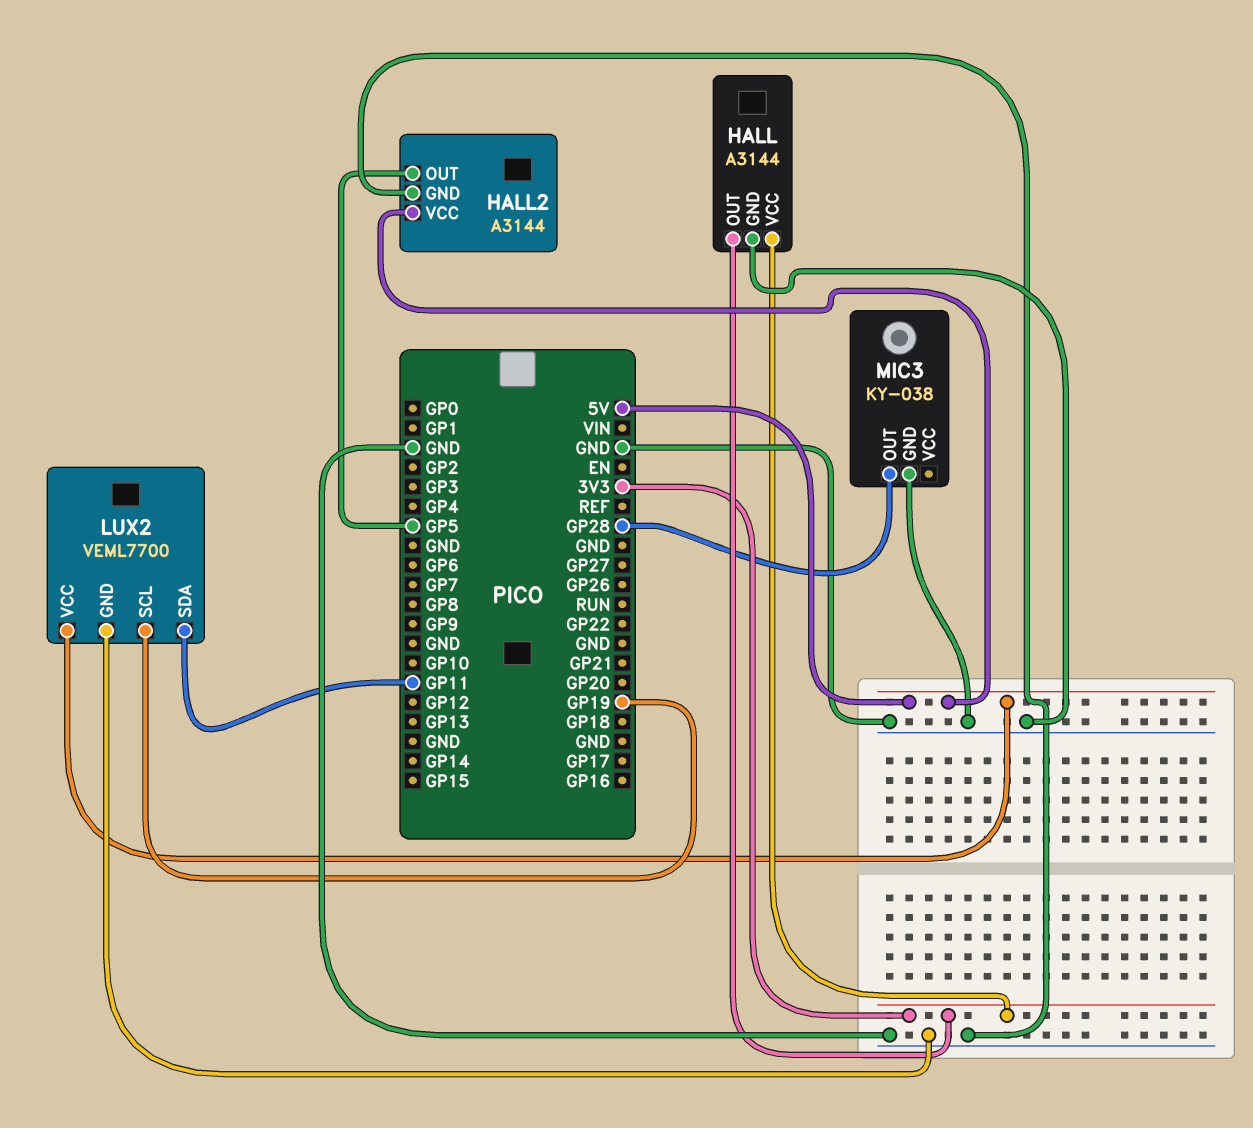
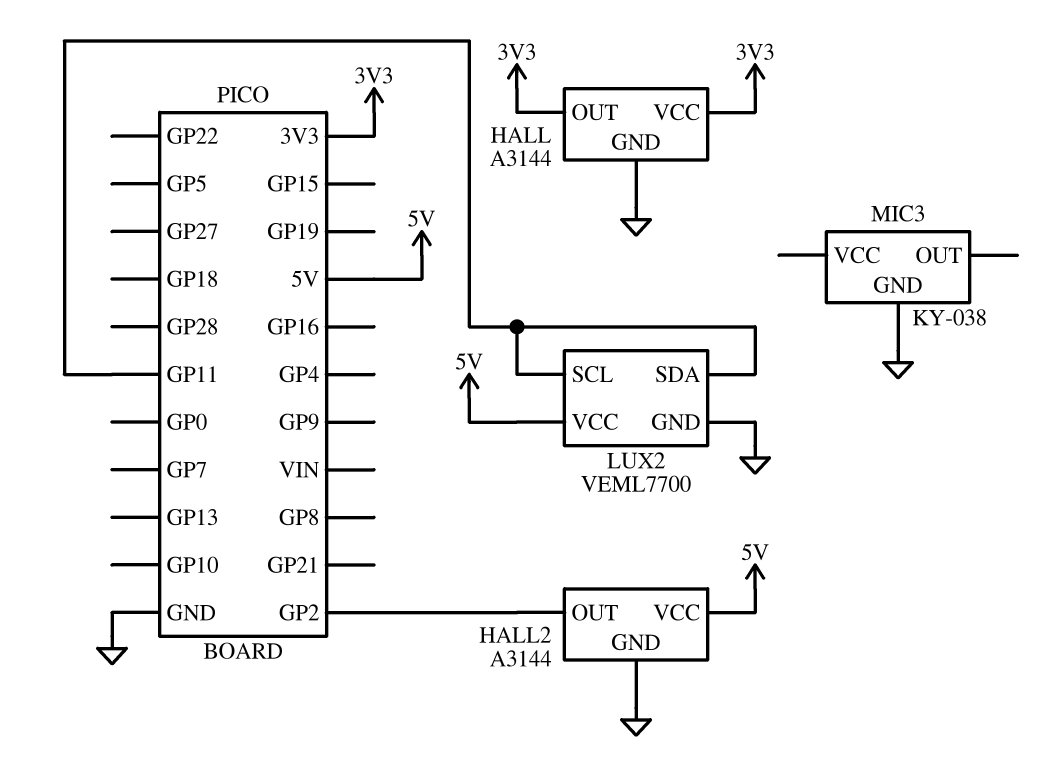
HALL2 pin OUT: GP5 -> GP2
LUX2 pin SCL: GP19 -> GP11
MIC3 pin OUT: GP28 -> none

